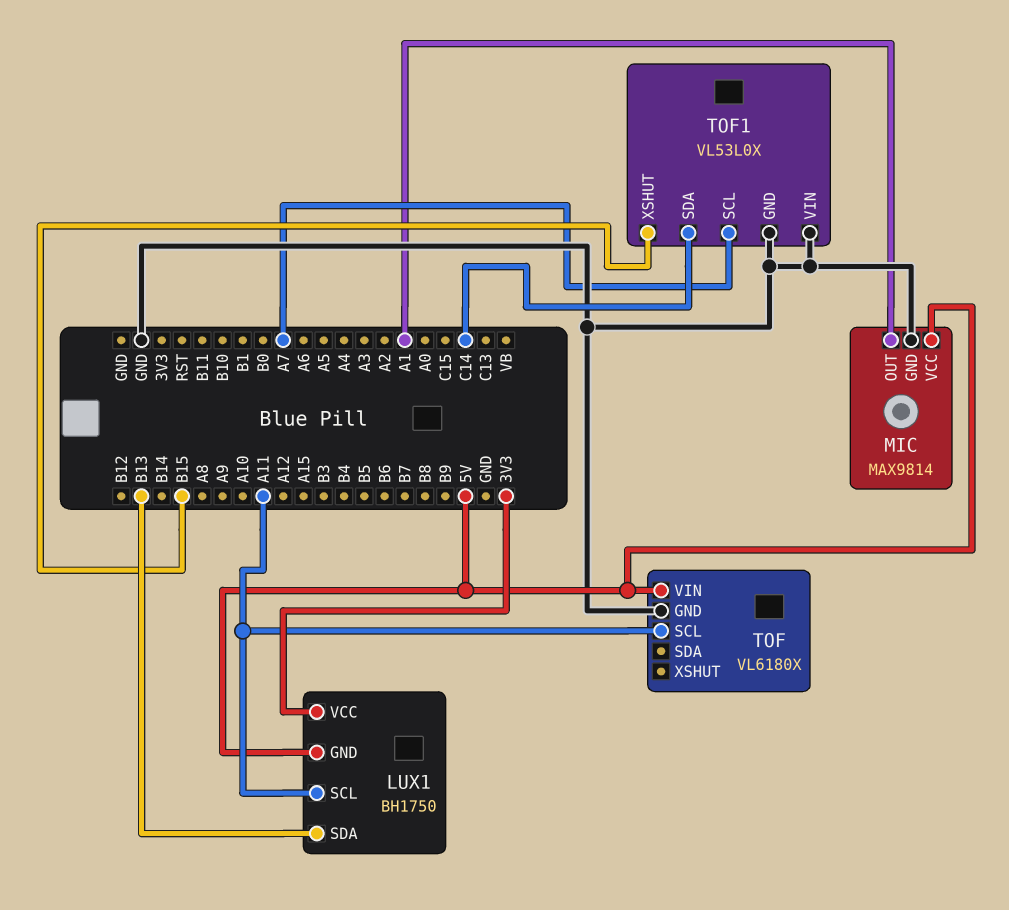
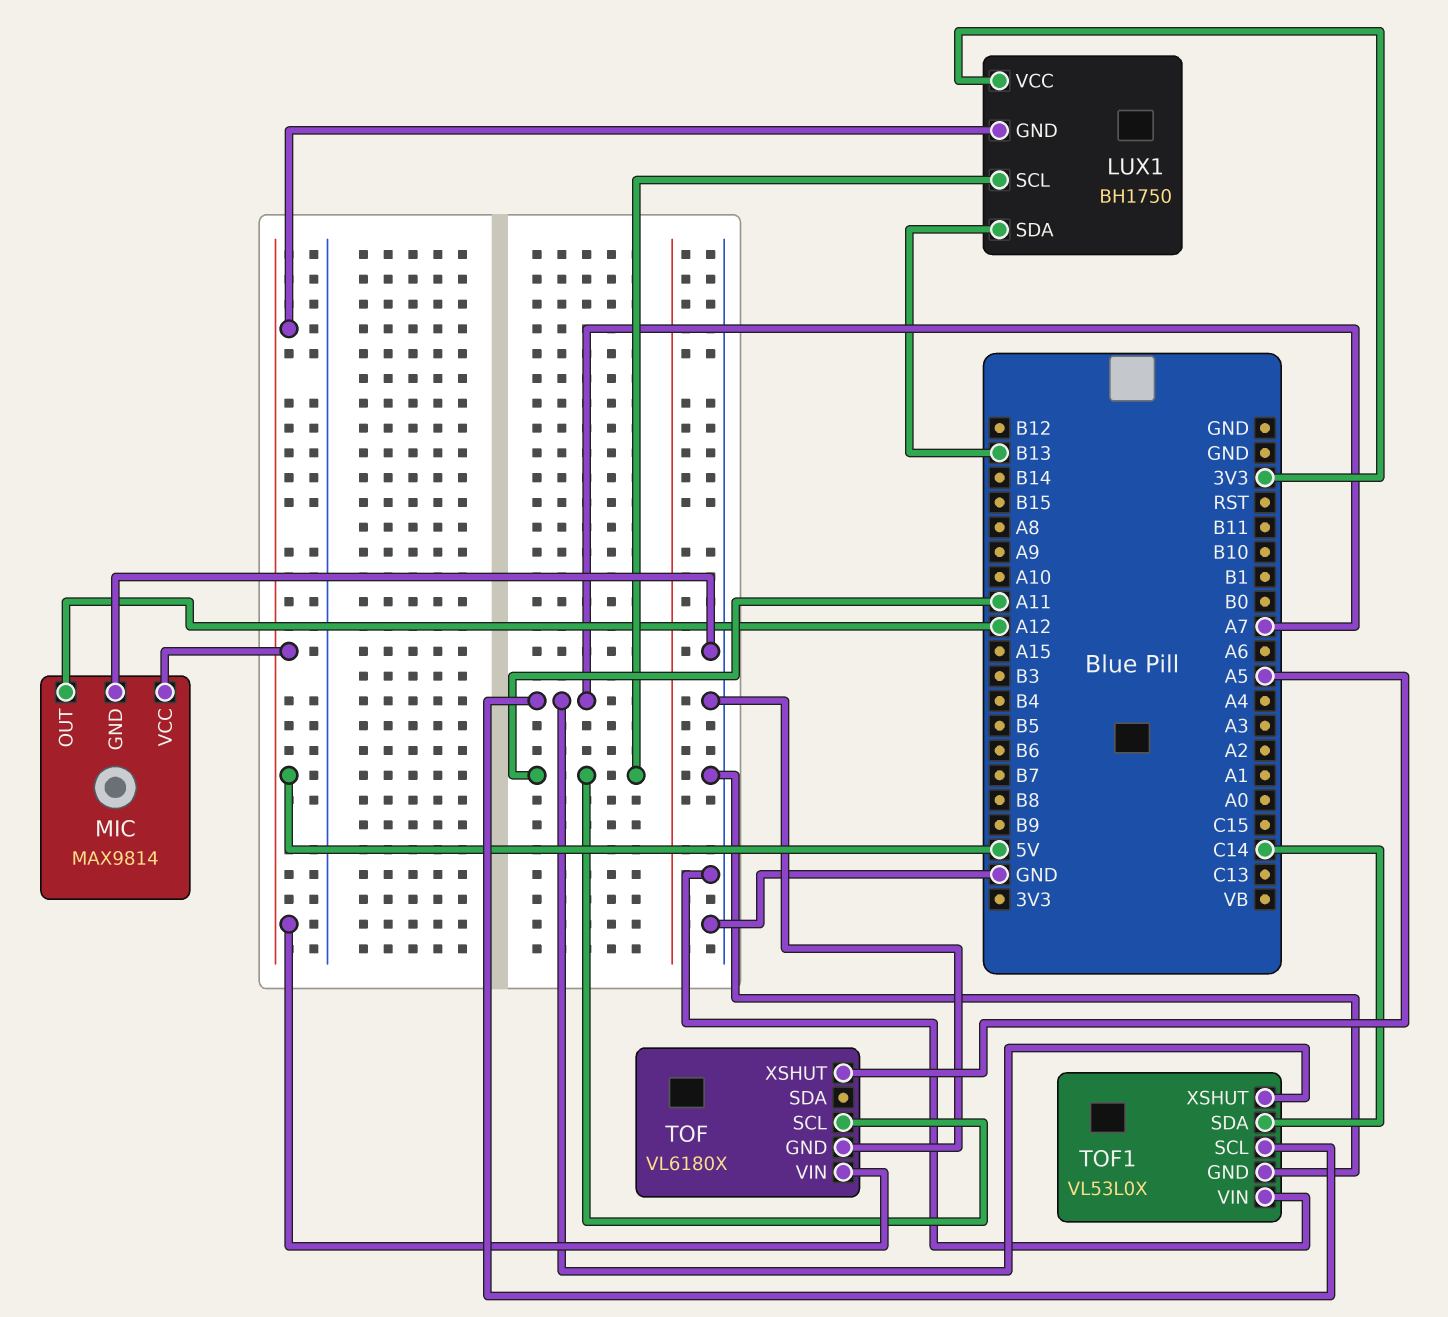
MIC pin OUT: A1 -> A12
TOF pin XSHUT: none -> A5
TOF1 pin XSHUT: B15 -> A7

